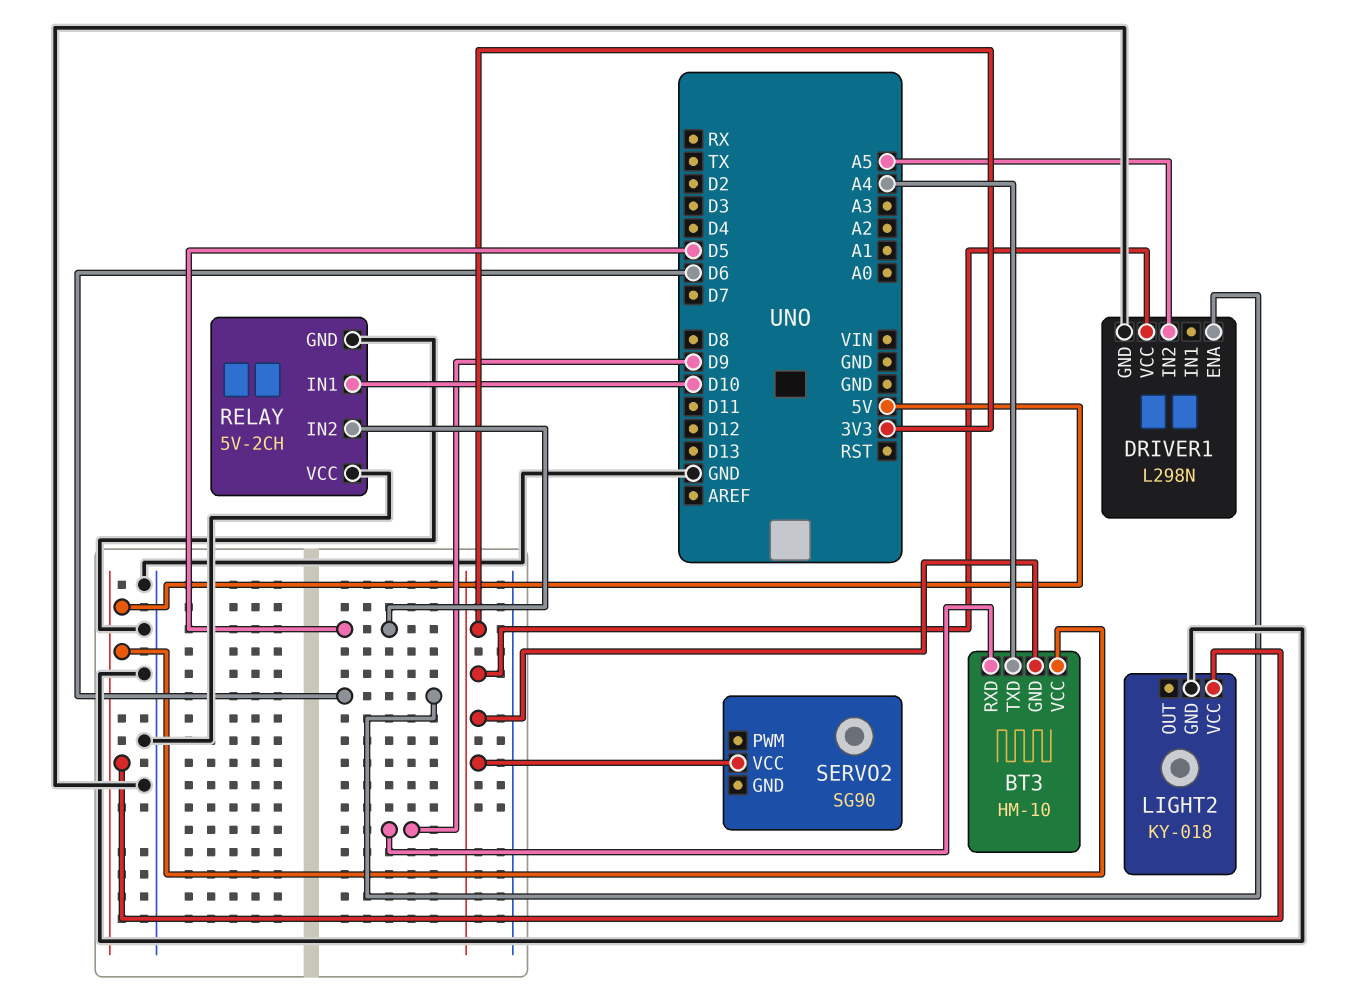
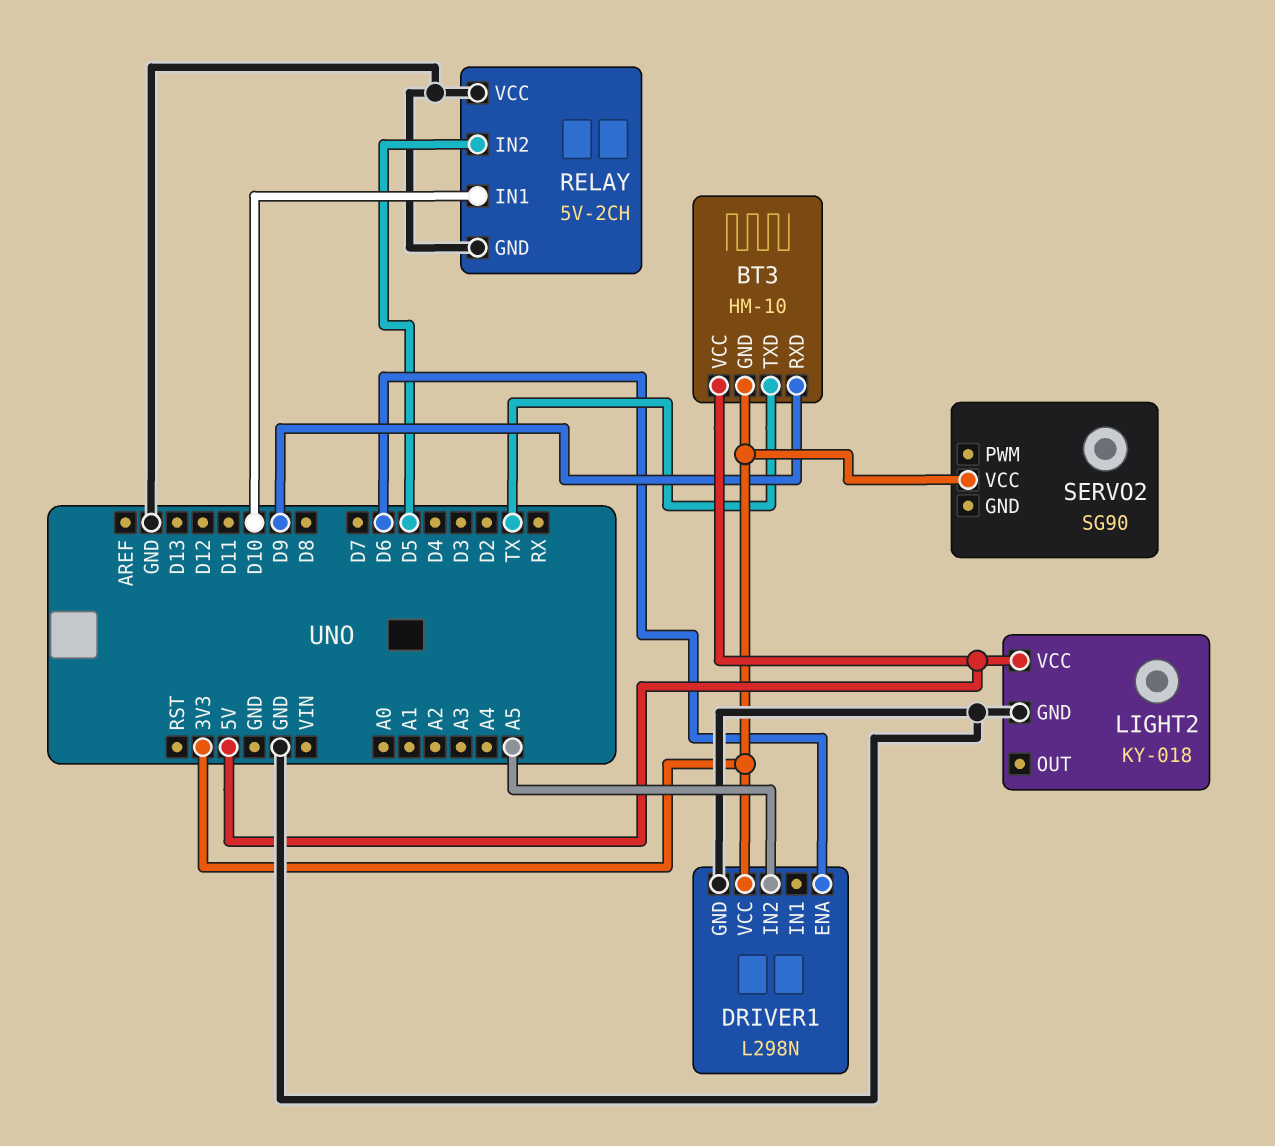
BT3 pin TXD: A4 -> TX

